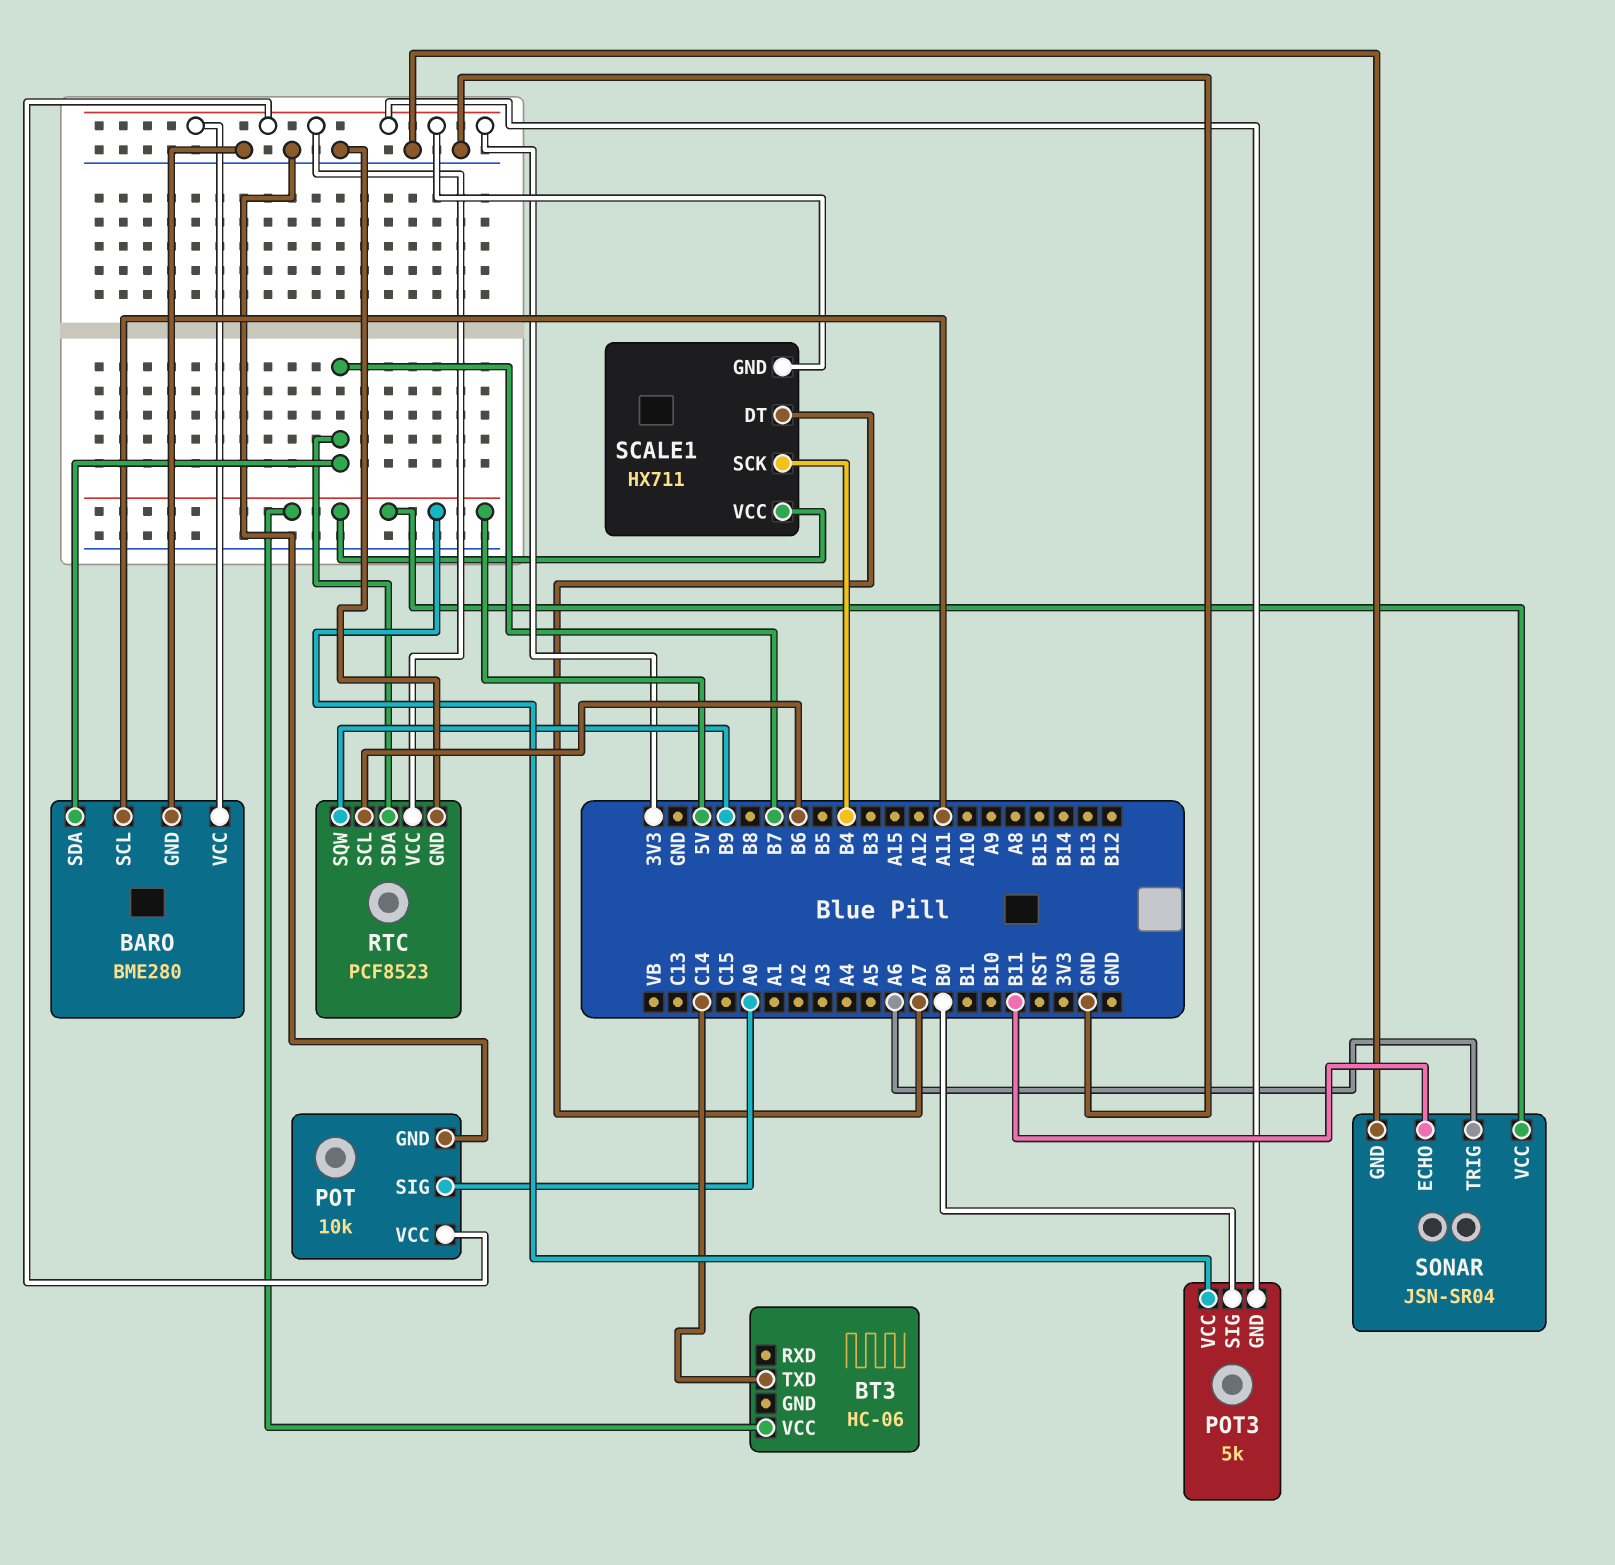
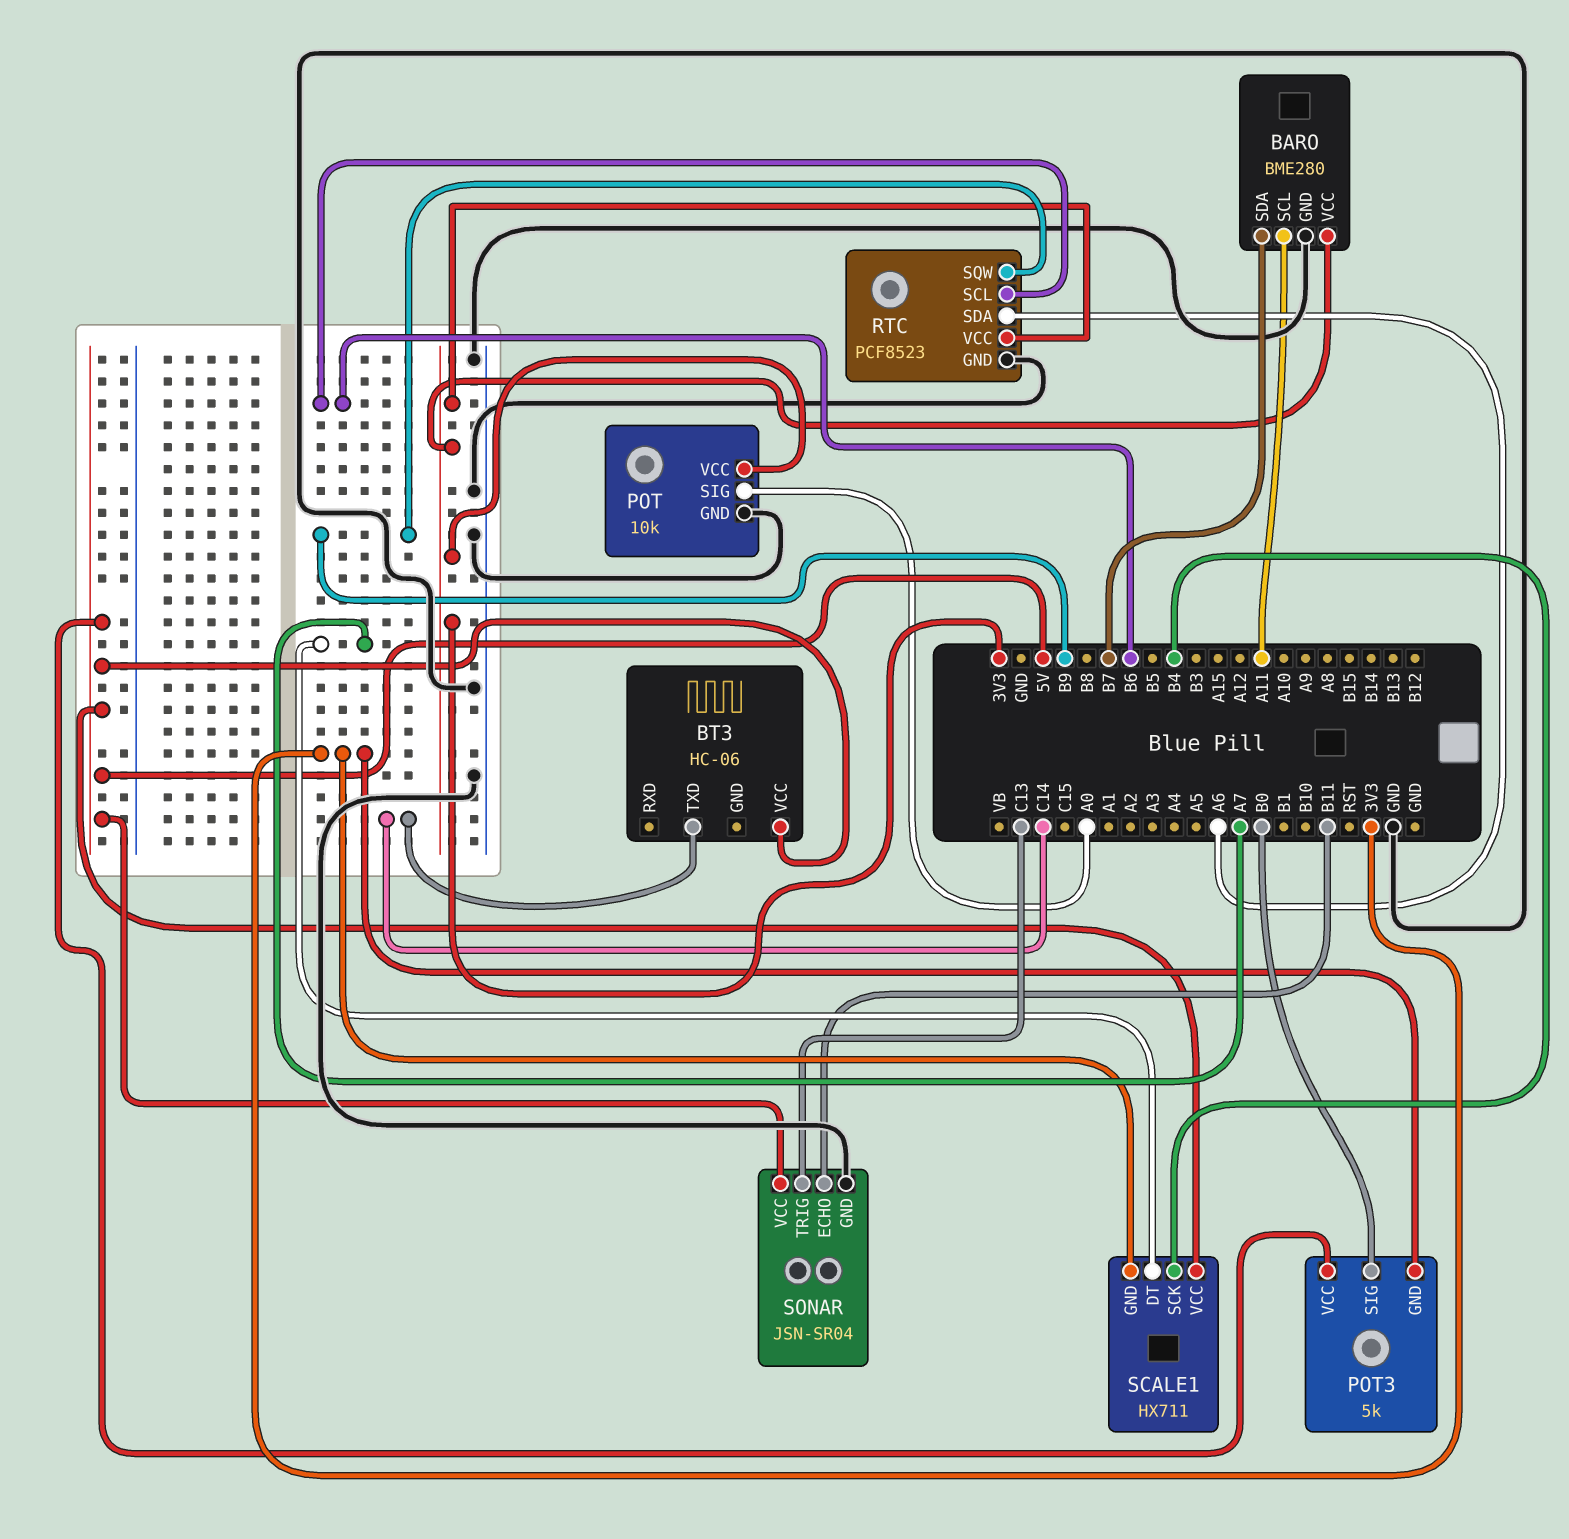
RTC pin SDA: B7 -> A6
SONAR pin TRIG: A6 -> C13

